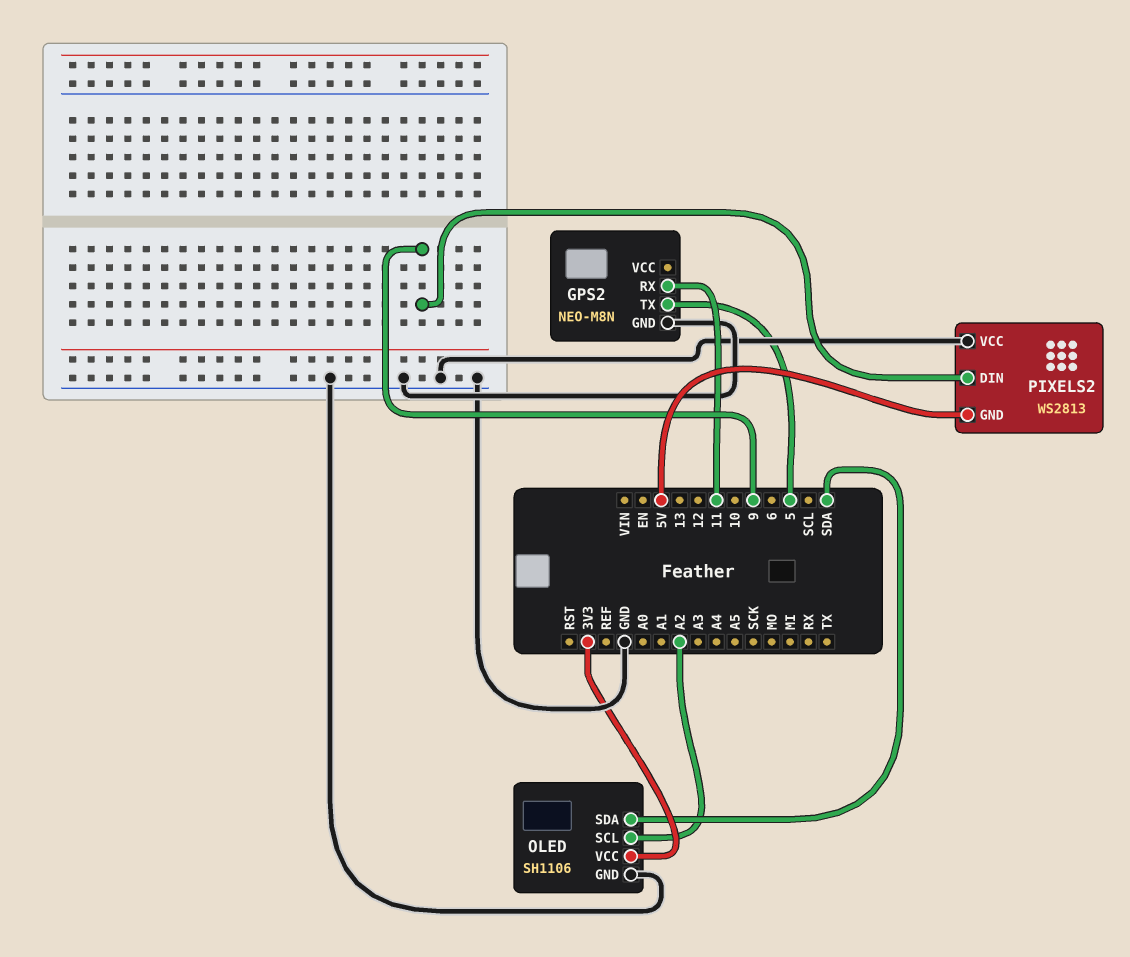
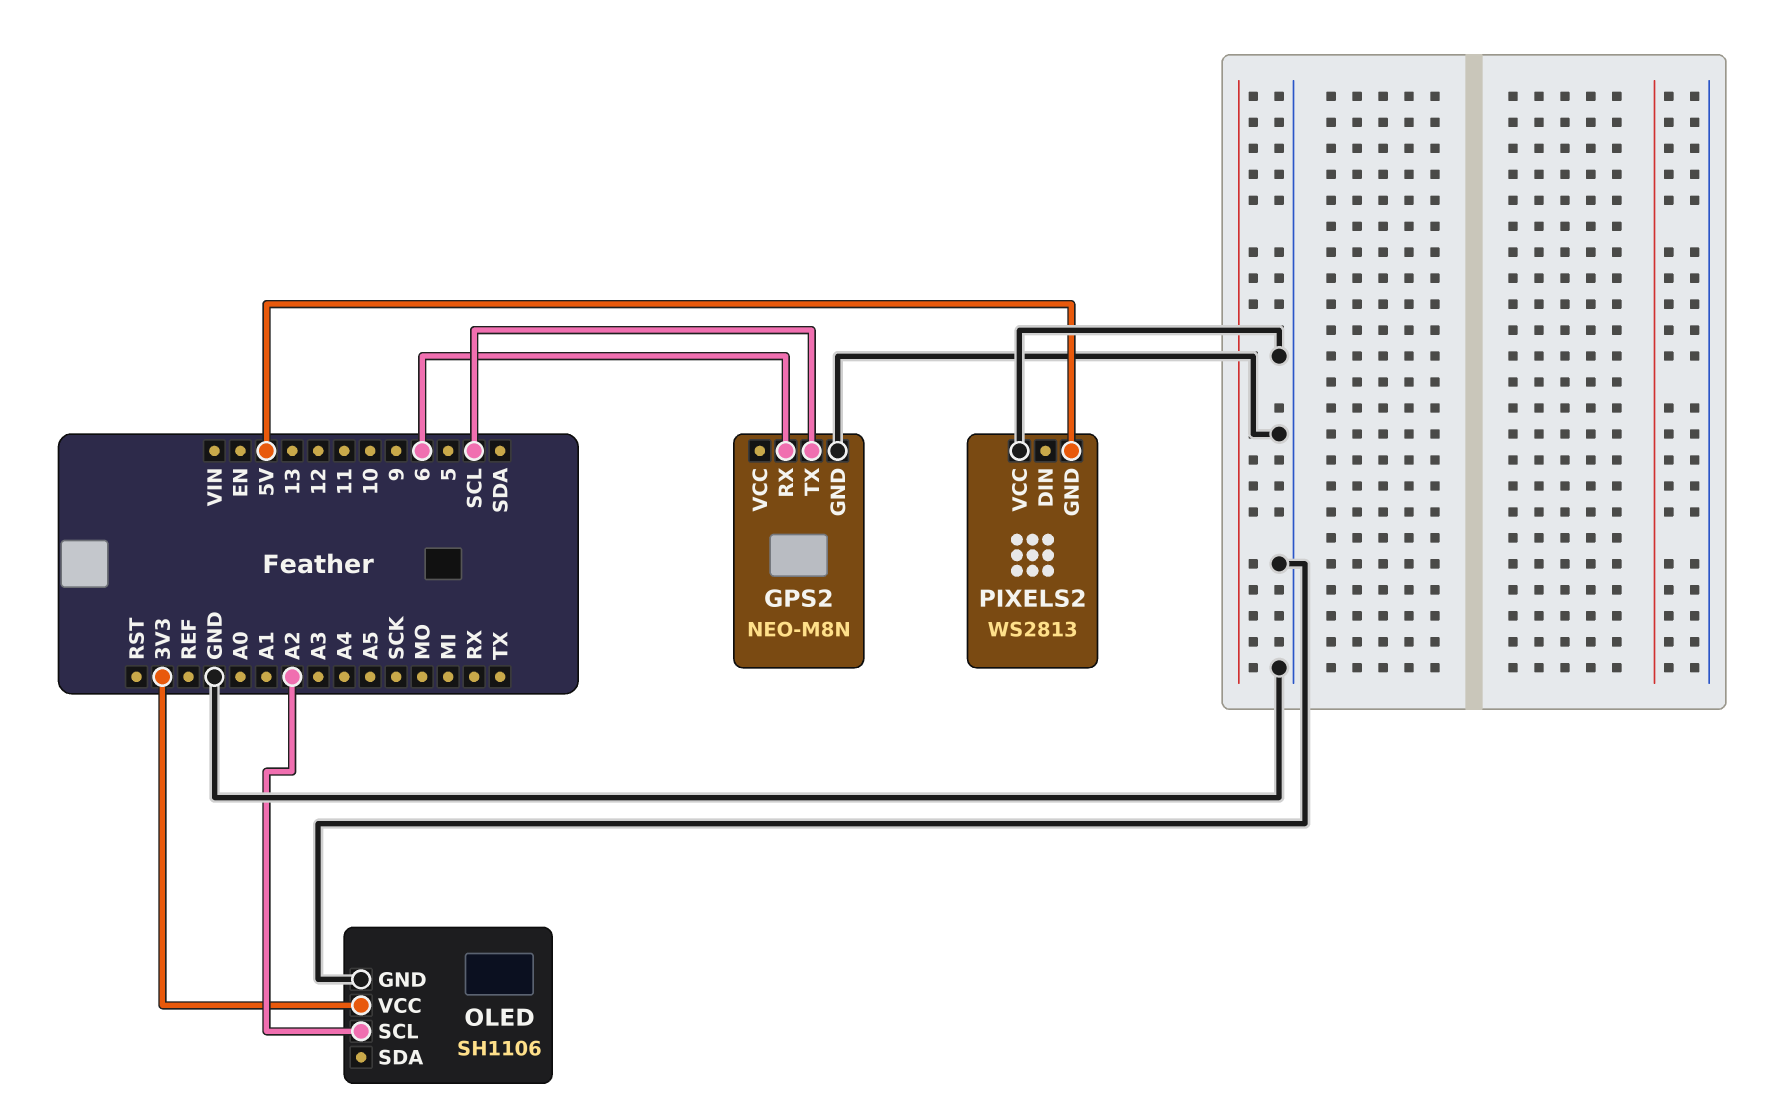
GPS2 pin RX: 11 -> 6
GPS2 pin TX: 5 -> SCL
OLED pin SDA: SDA -> none
PIXELS2 pin DIN: 9 -> none

